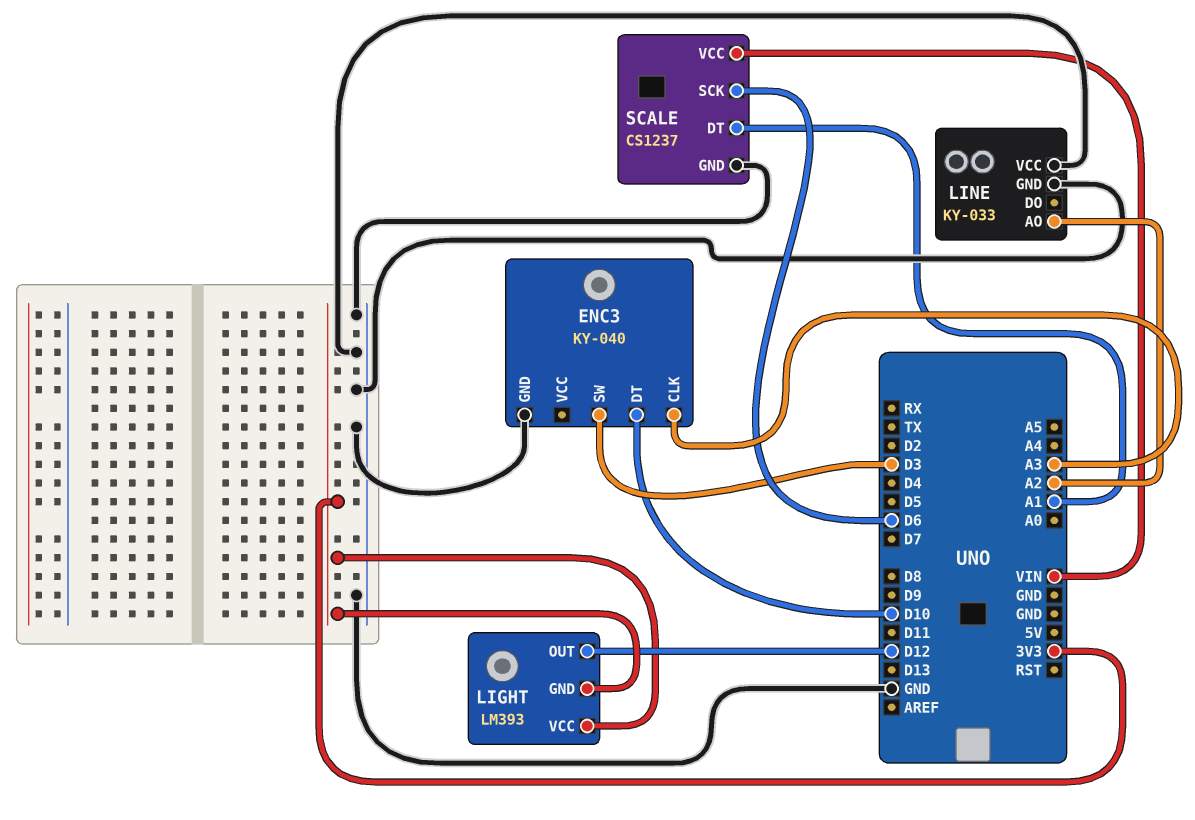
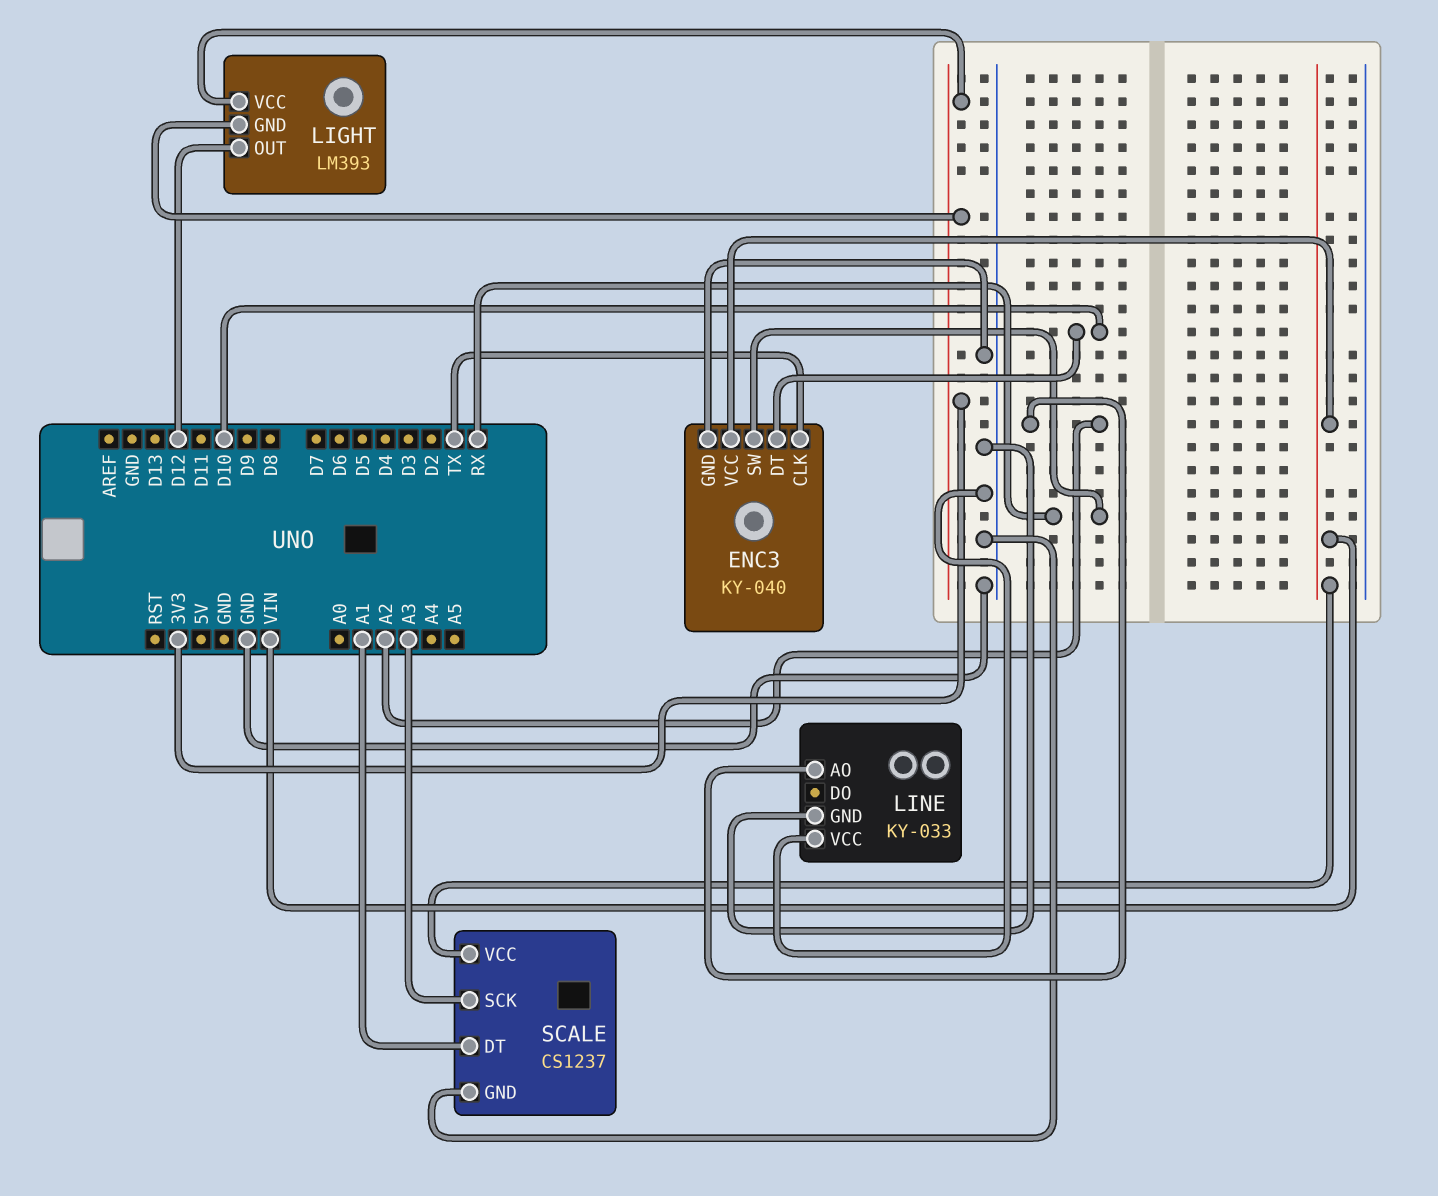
ENC3 pin CLK: A3 -> TX
ENC3 pin SW: D3 -> RX
ENC3 pin VCC: none -> VIN
SCALE pin SCK: D6 -> A3

